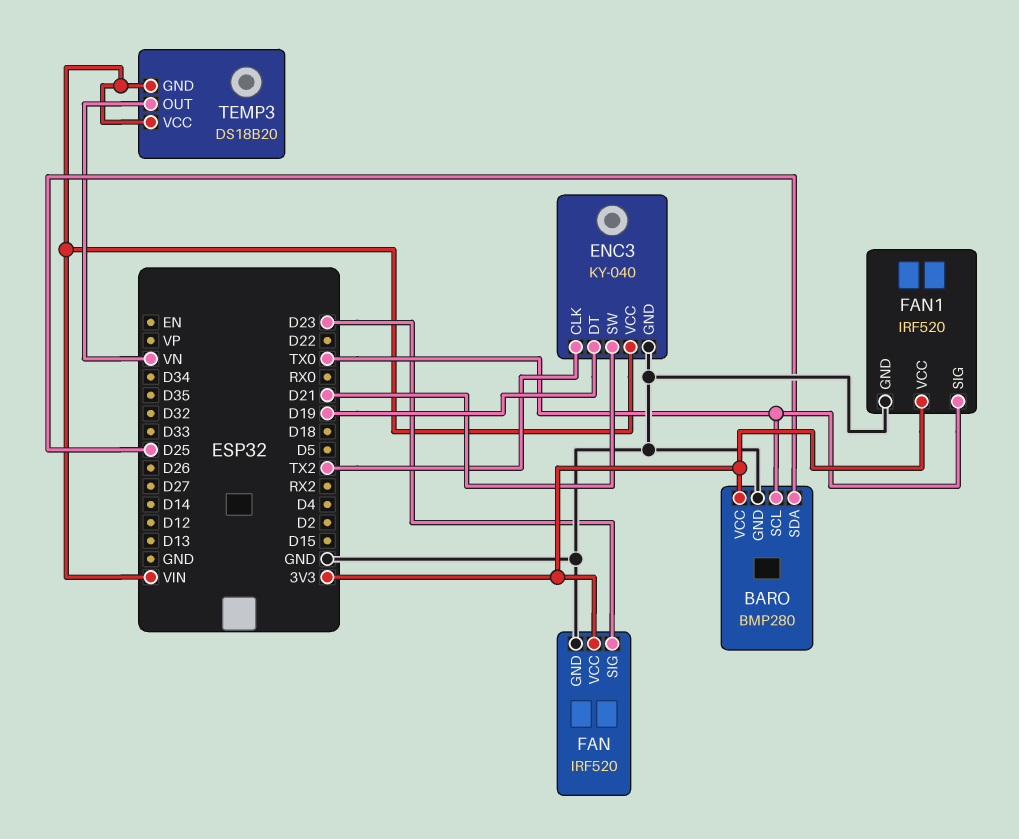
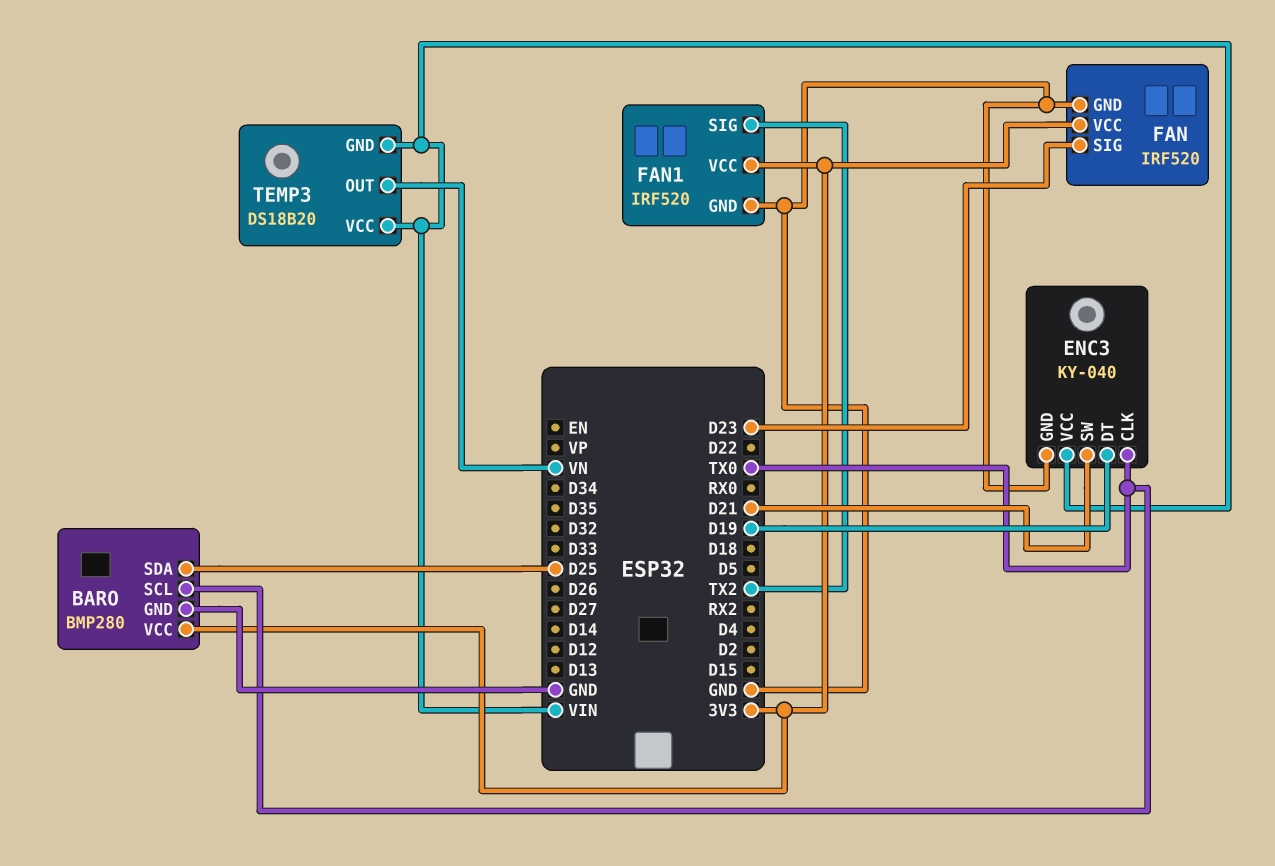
ENC3 pin CLK: TX2 -> TX0
FAN1 pin SIG: TX0 -> TX2

